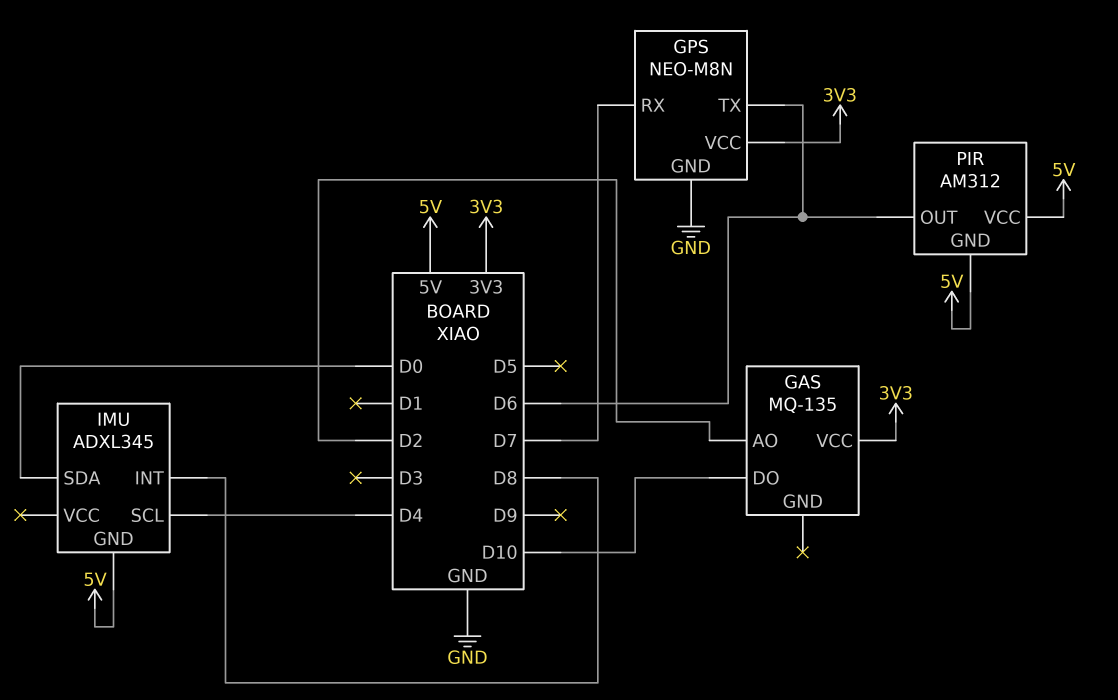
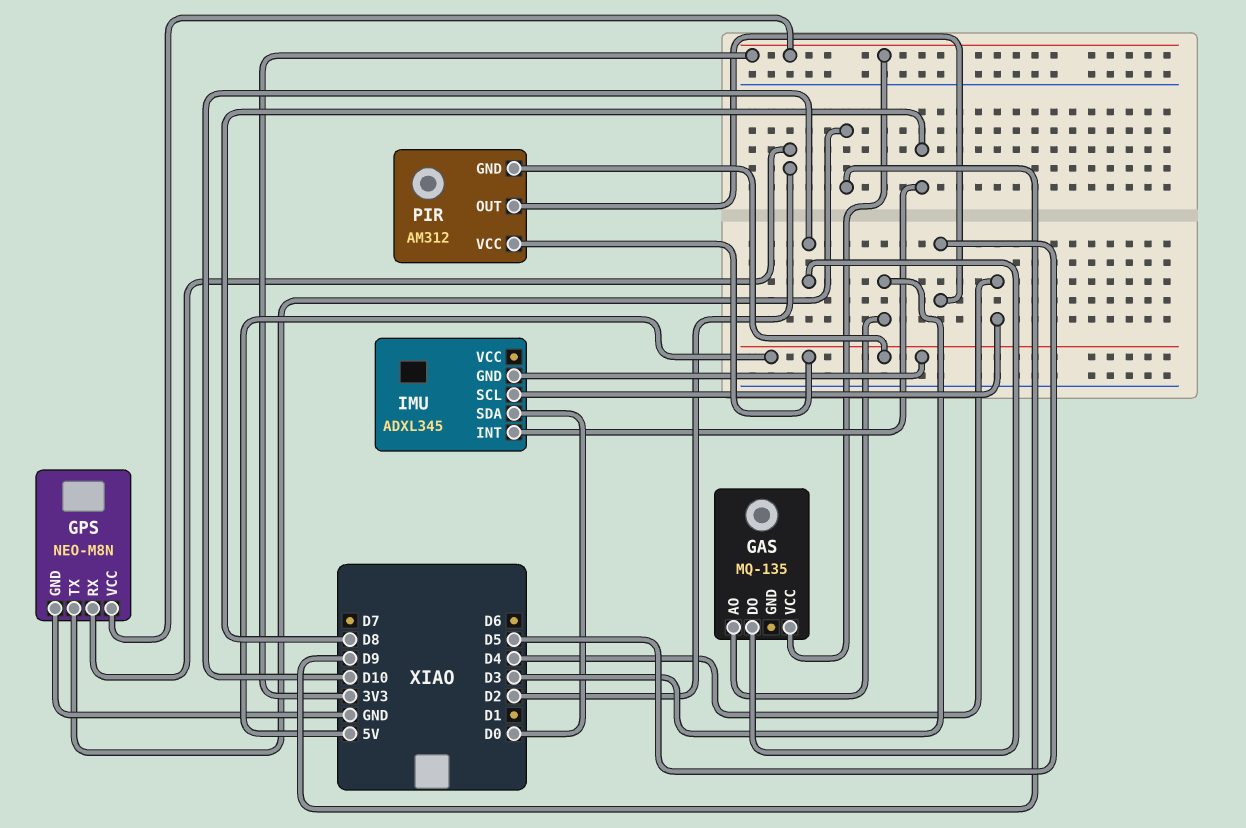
GAS pin AO: D2 -> D3
GPS pin RX: D7 -> D2
GPS pin TX: D6 -> D9
PIR pin OUT: D6 -> D5

